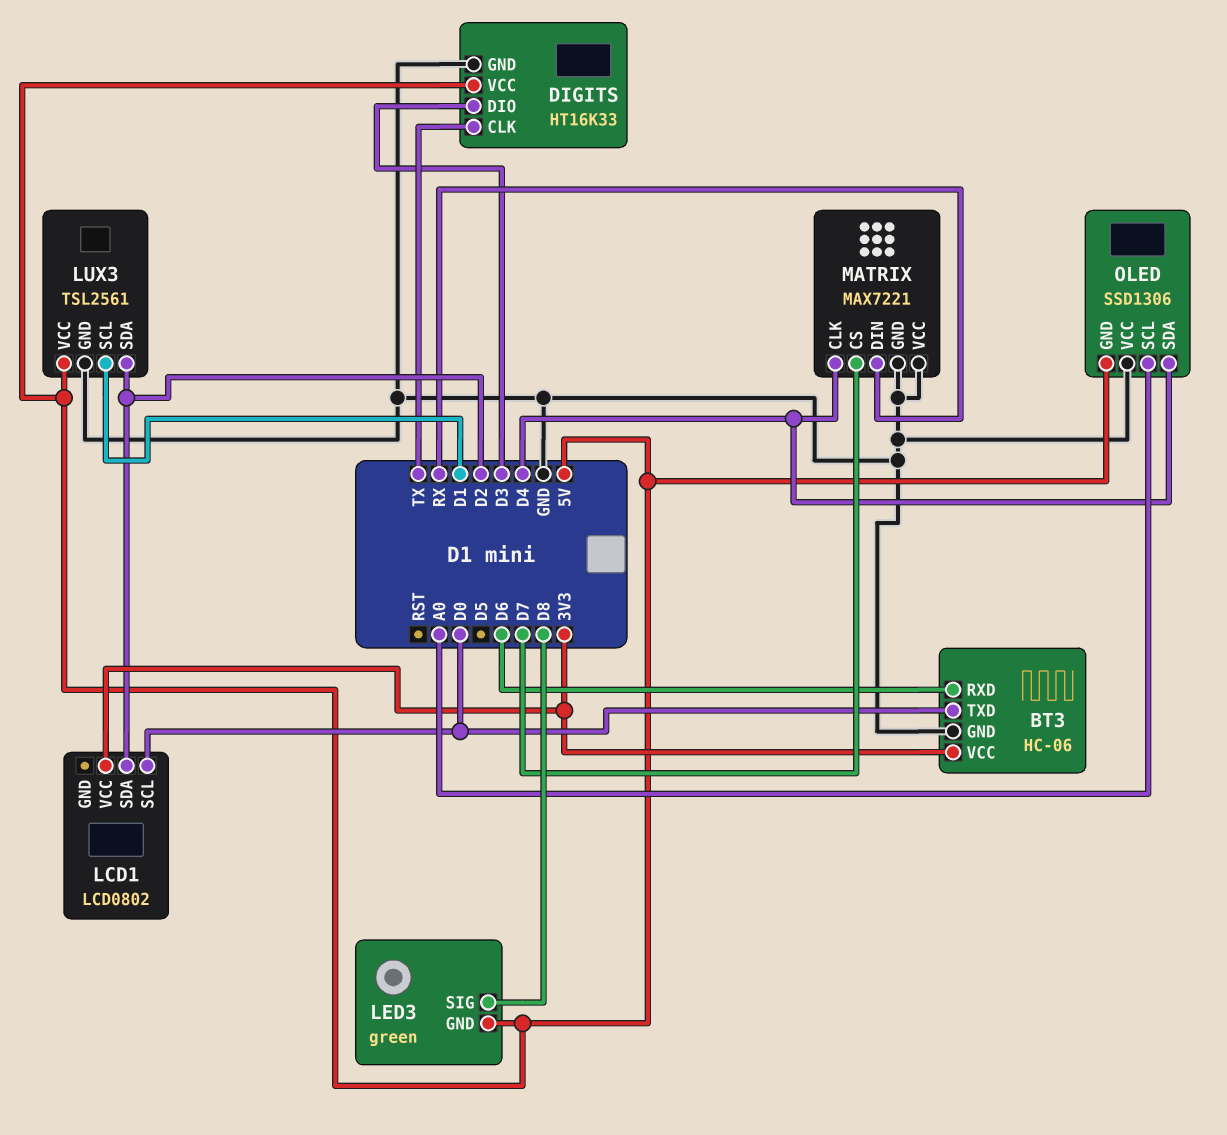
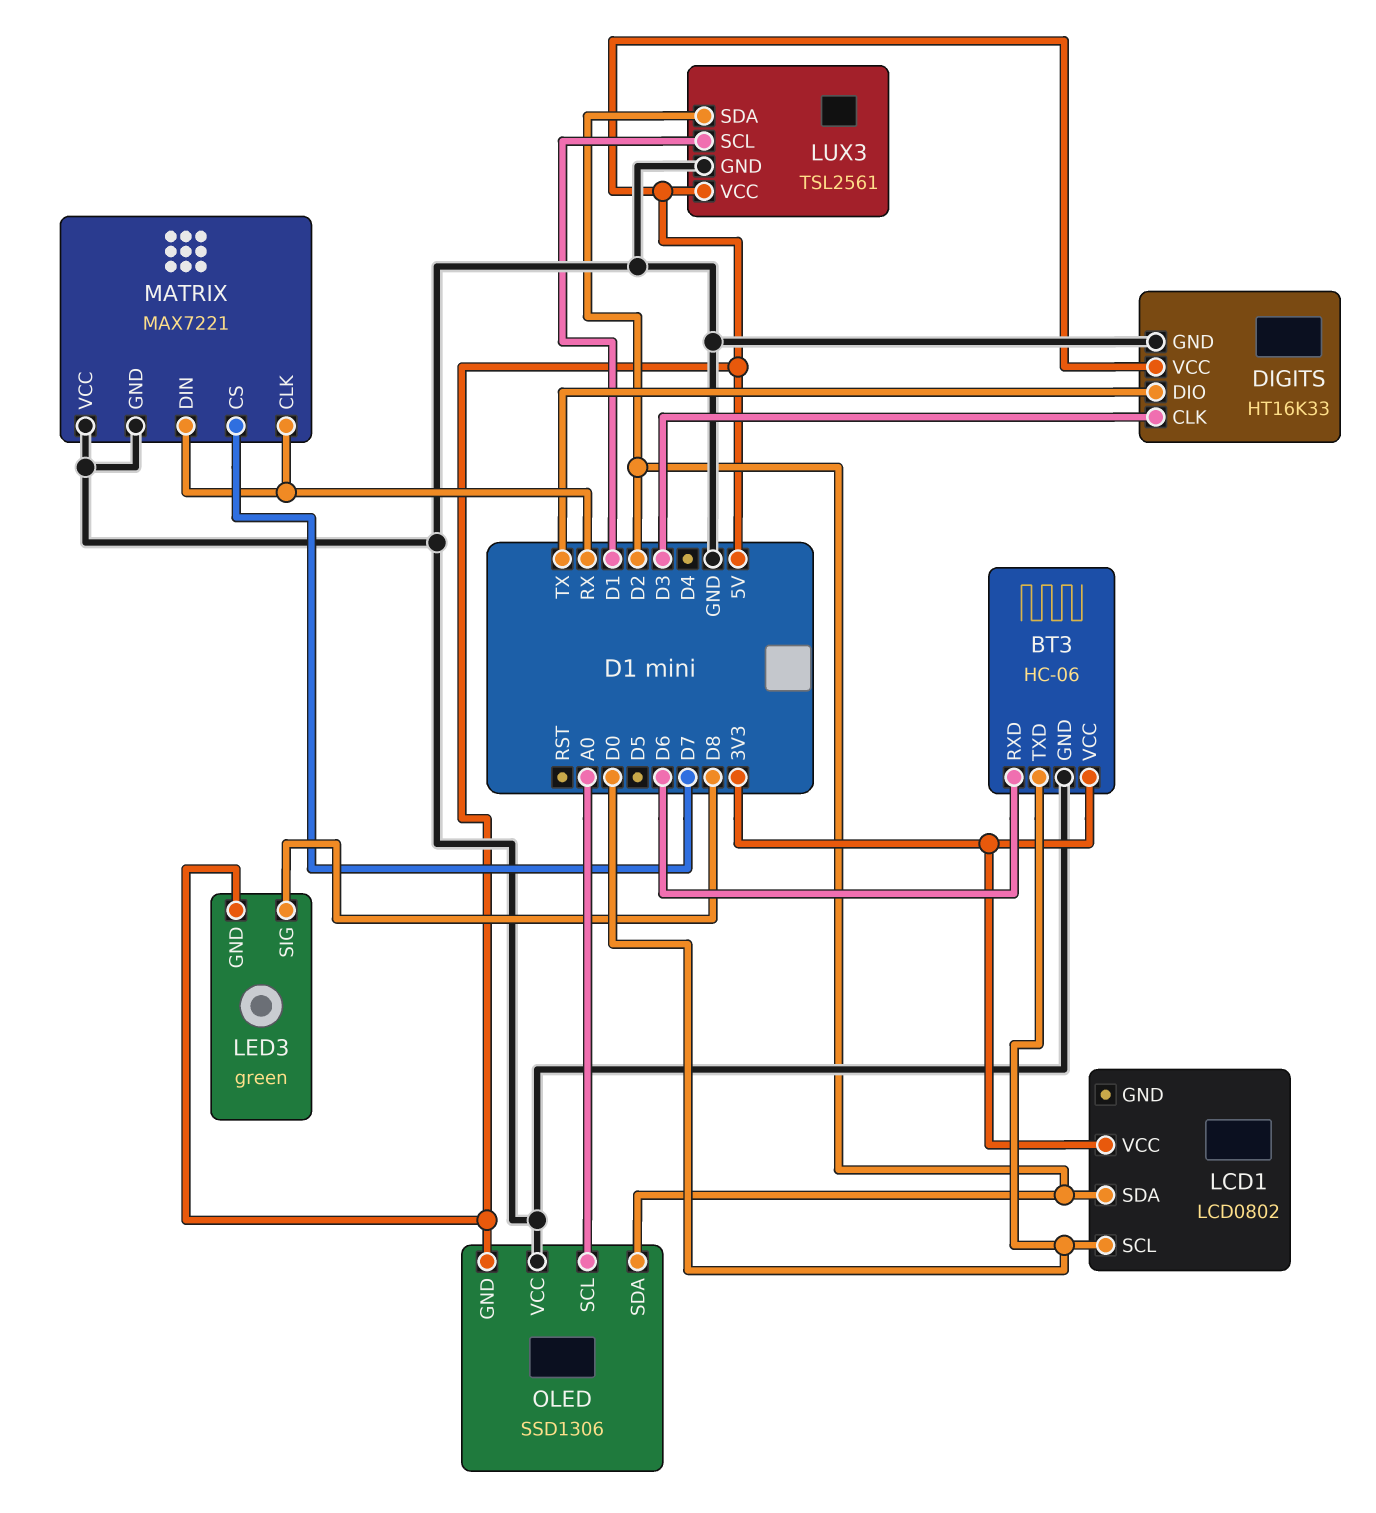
DIGITS pin CLK: TX -> D3
DIGITS pin DIO: D3 -> TX
MATRIX pin CLK: D4 -> RX
OLED pin SDA: D4 -> D2

